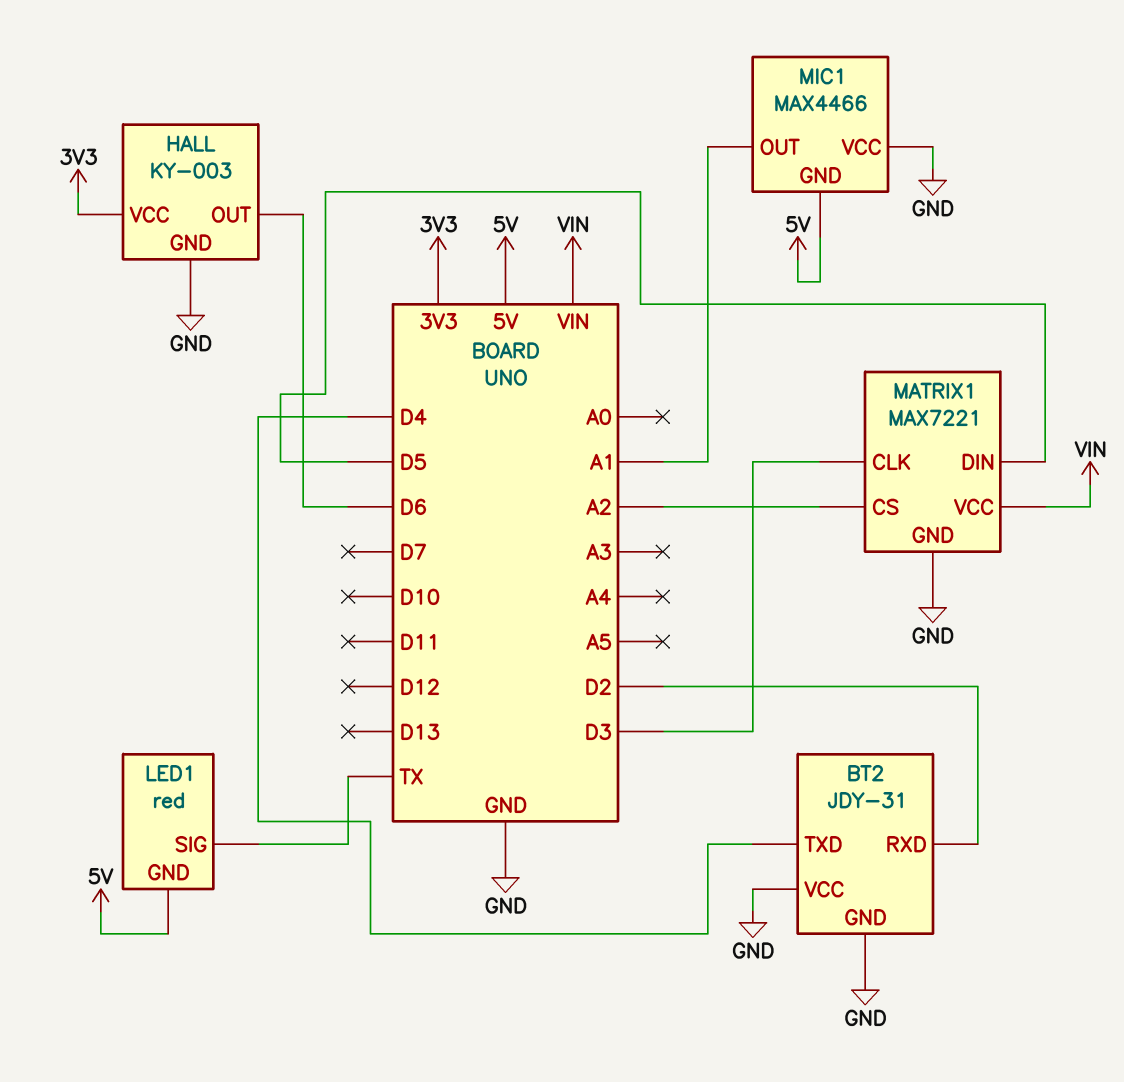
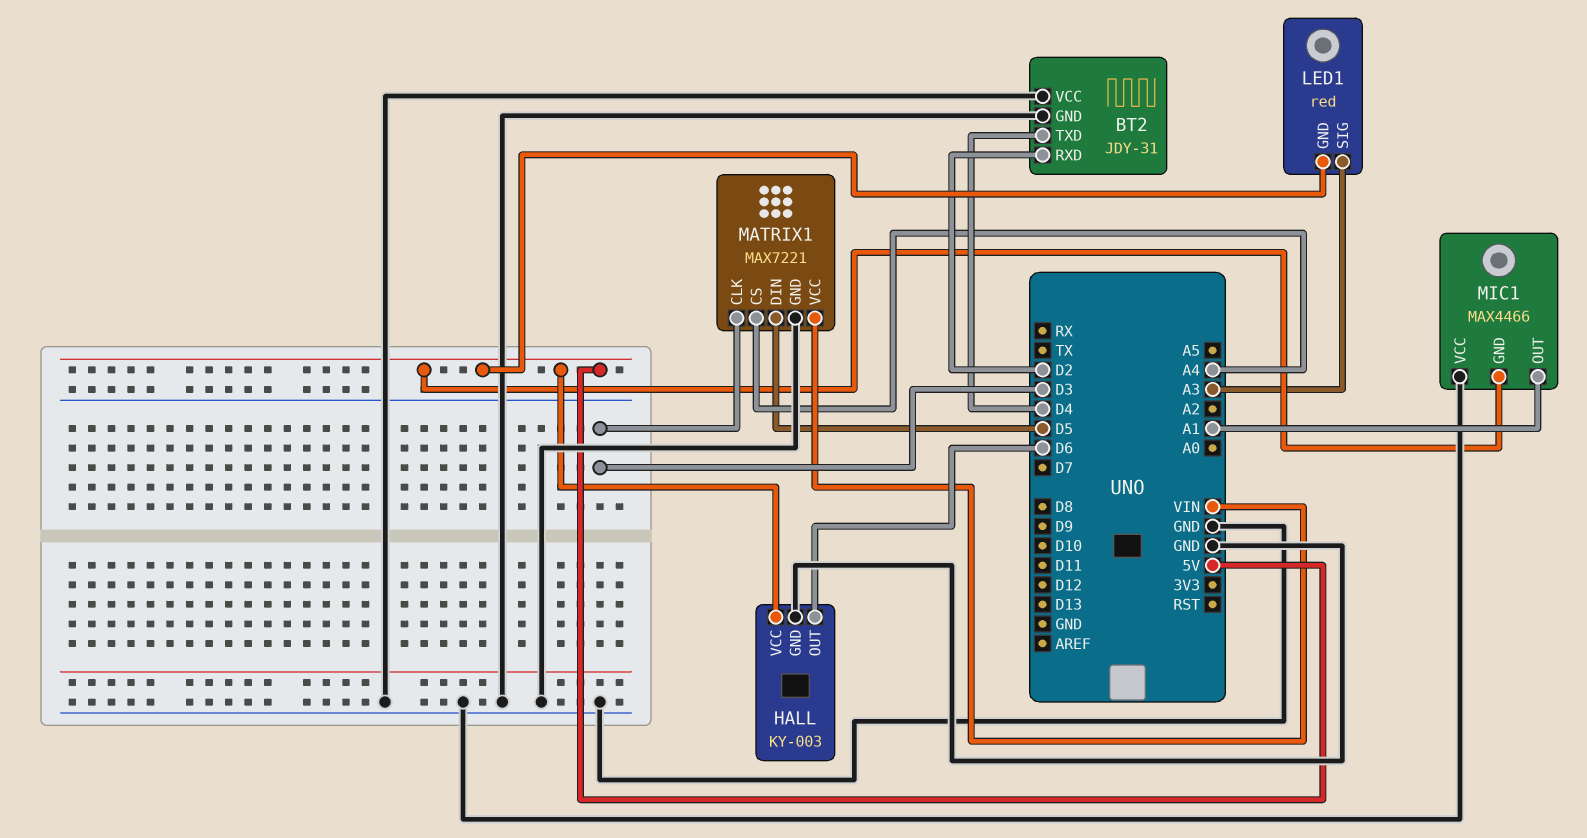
HALL pin VCC: 3V3 -> 5V
LED1 pin SIG: TX -> A3
MATRIX1 pin CS: A2 -> A4

